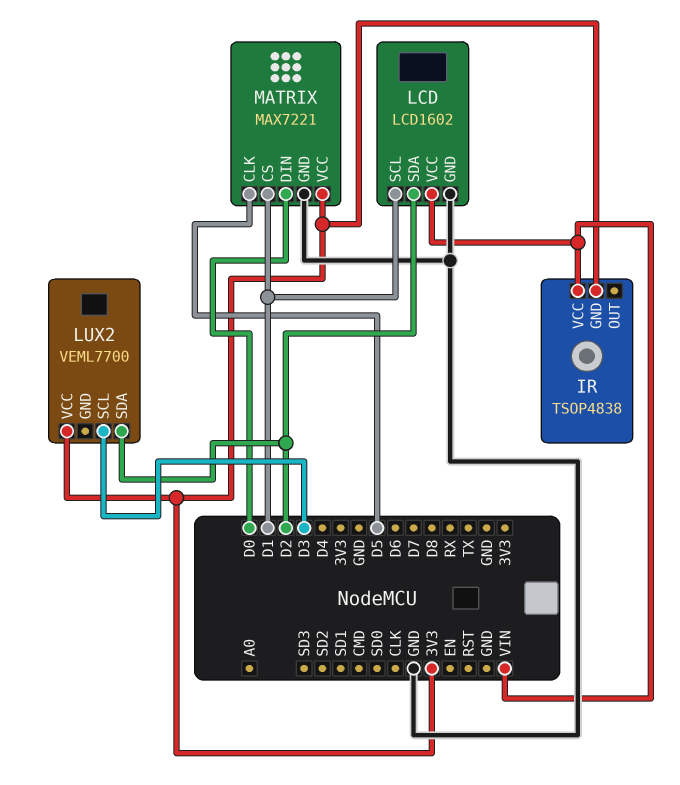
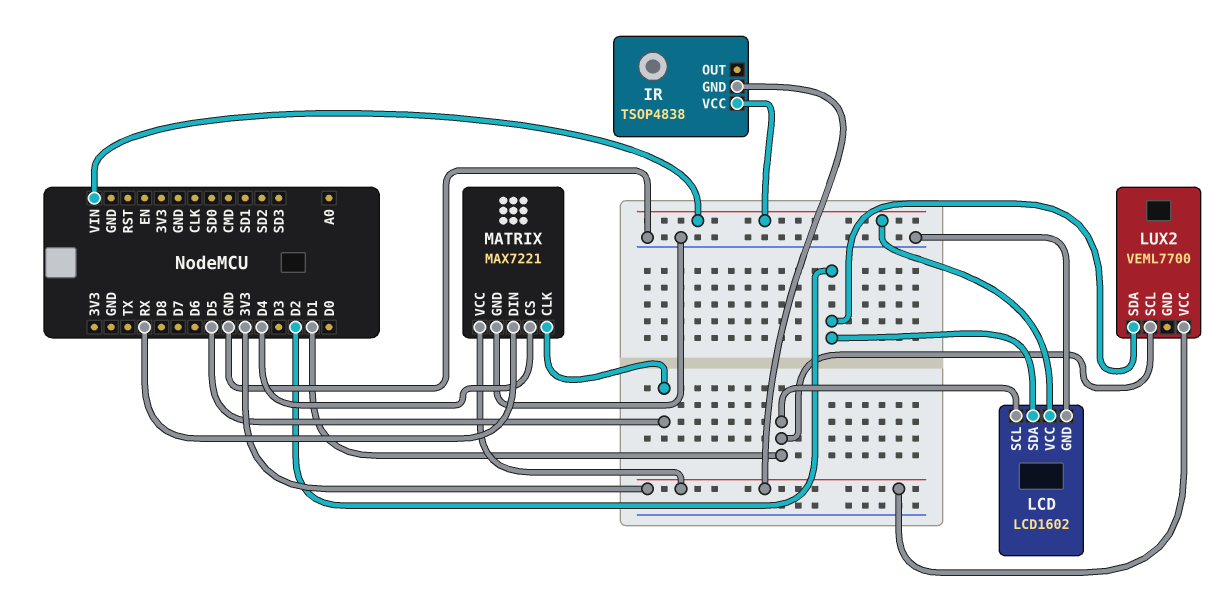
LUX2 pin SCL: D3 -> D1
MATRIX pin CS: D1 -> D4
MATRIX pin DIN: D0 -> RX

